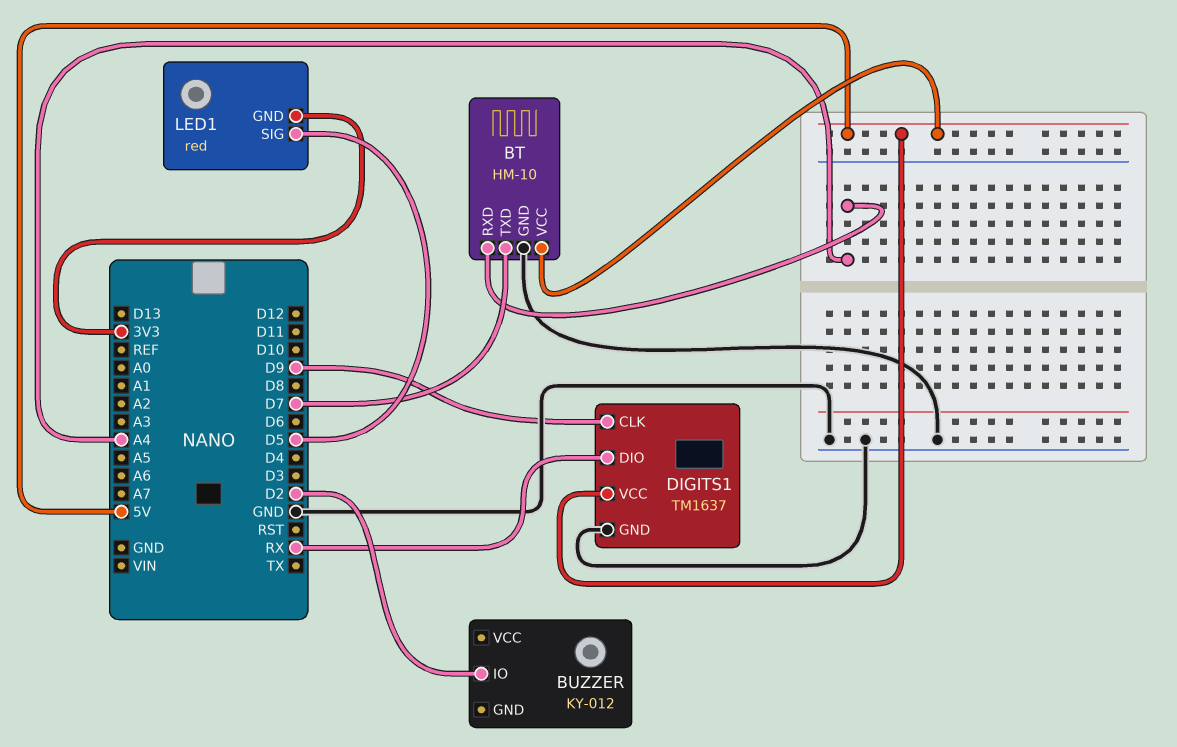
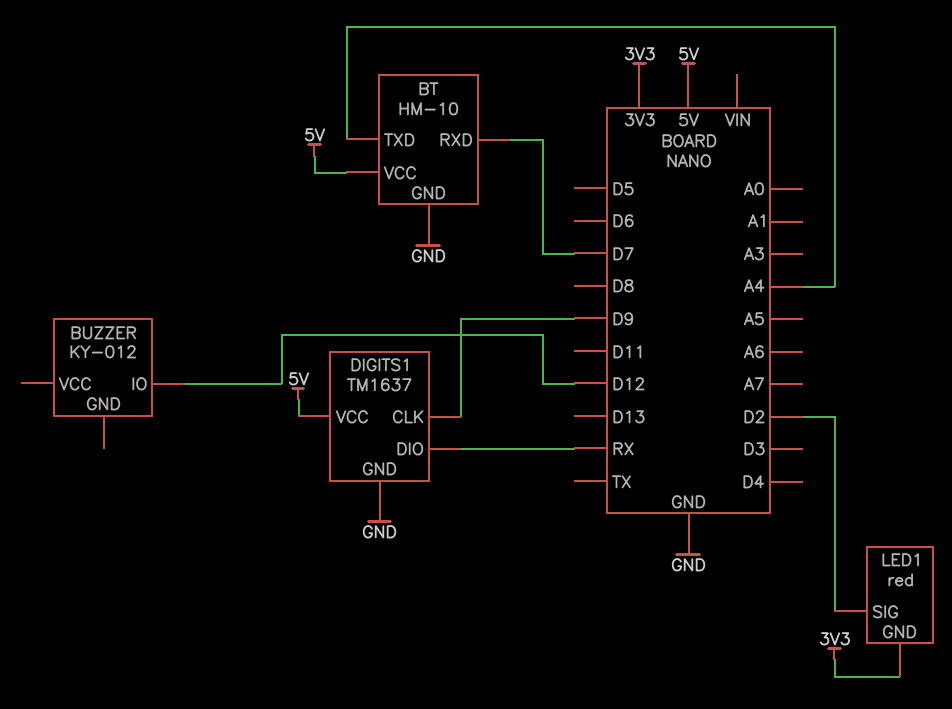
BT pin RXD: A4 -> D7
BT pin TXD: D7 -> A4
BUZZER pin IO: D2 -> D12
LED1 pin SIG: D5 -> D2

